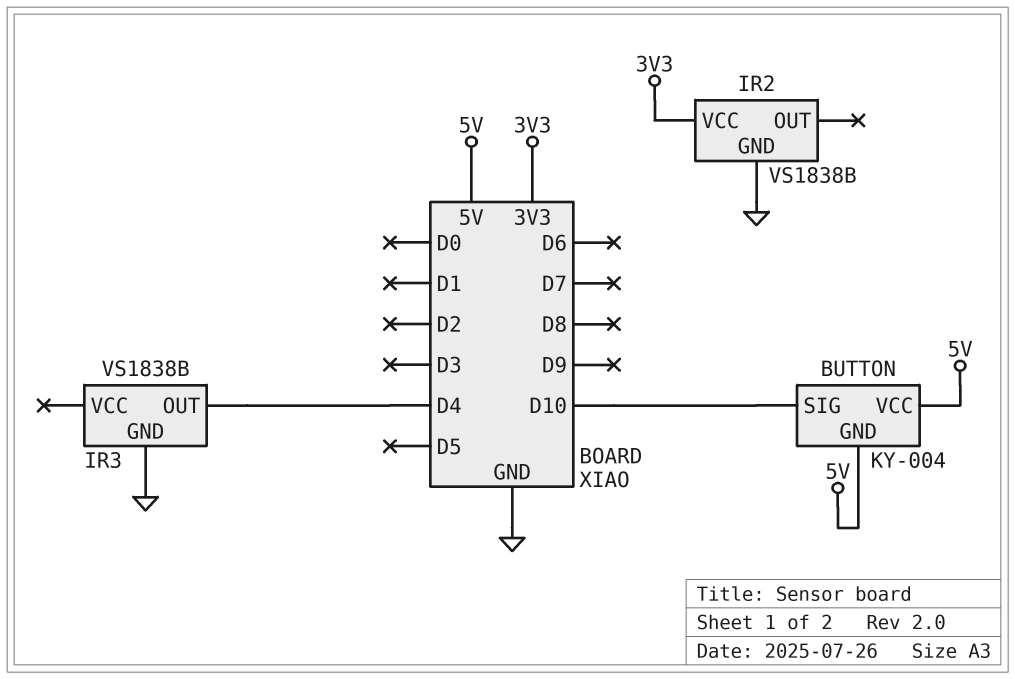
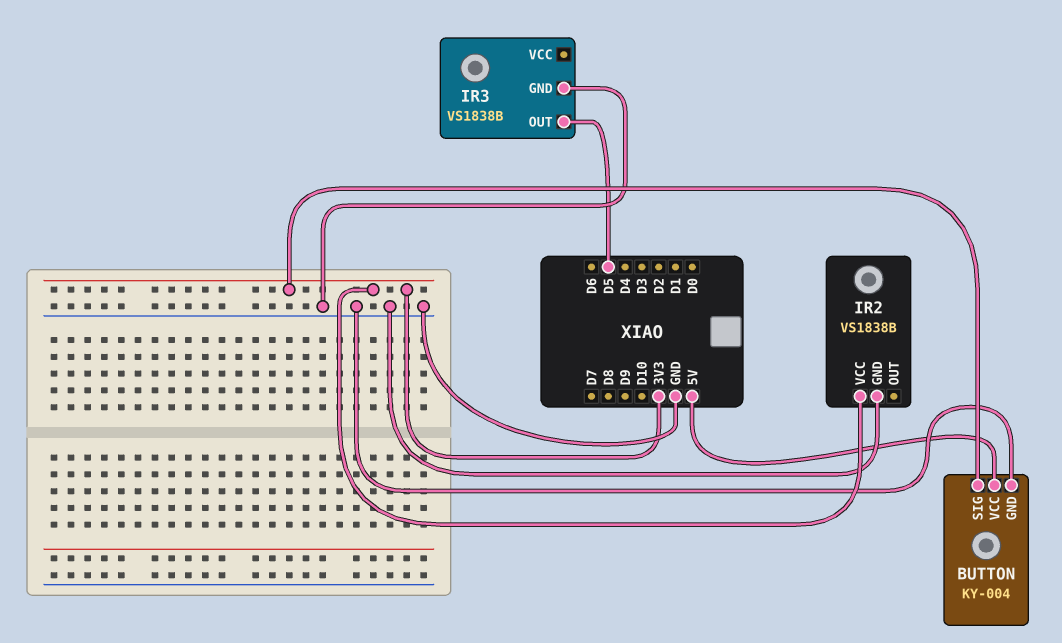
BUTTON pin GND: 5V -> GND
BUTTON pin SIG: D10 -> 3V3
IR3 pin OUT: D4 -> D5

